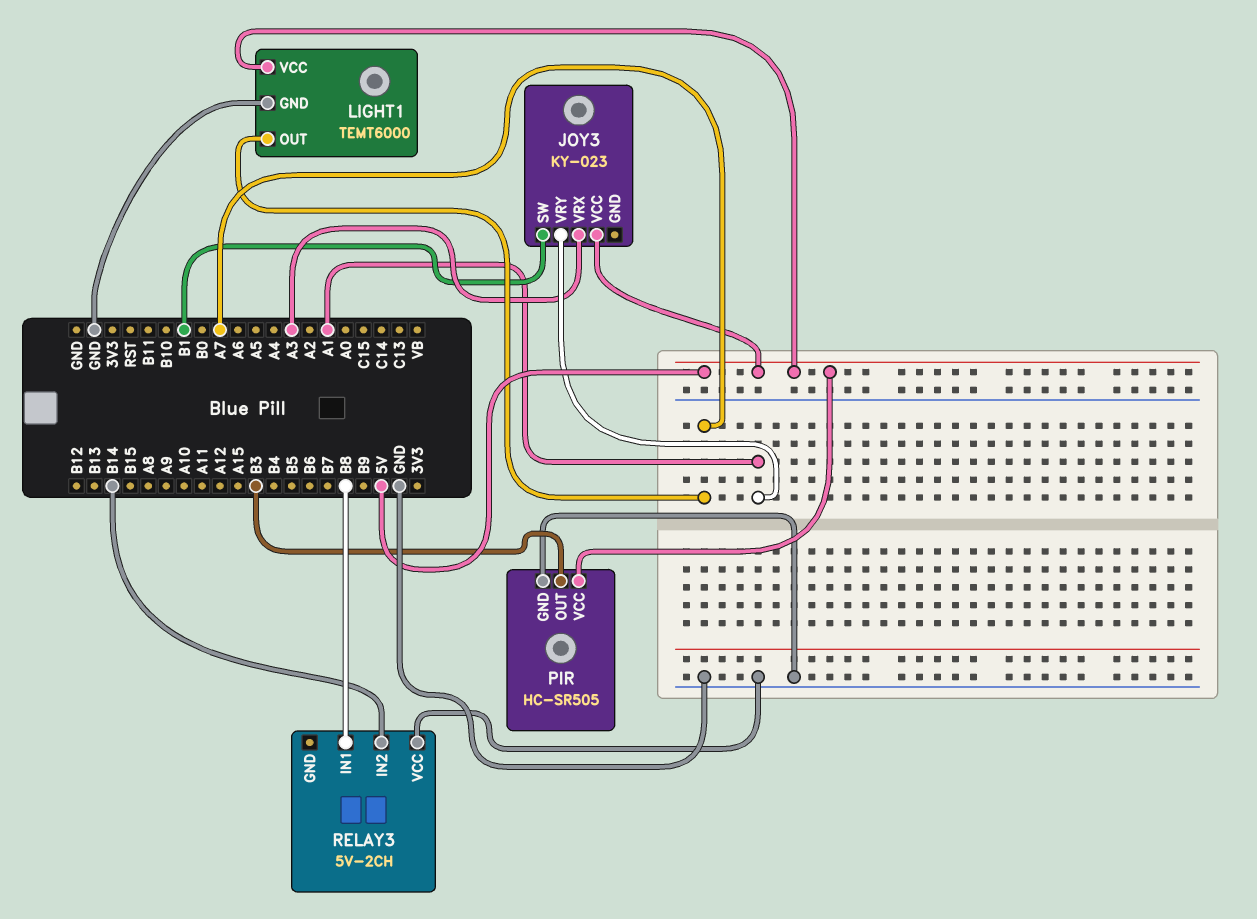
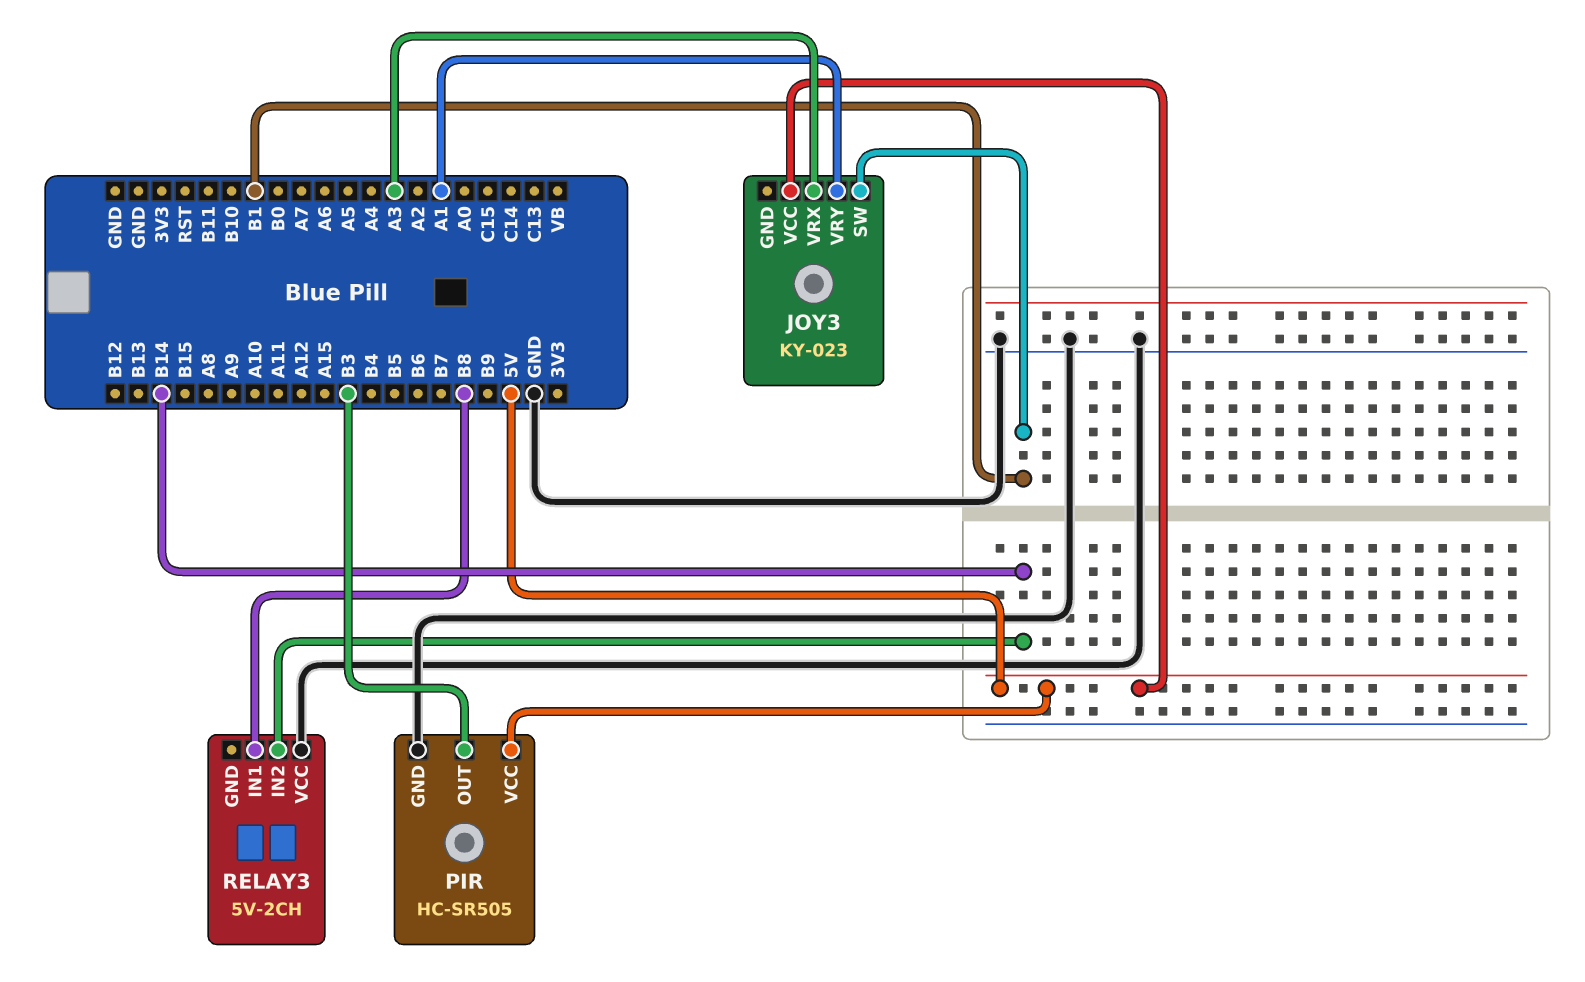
LIGHT1: TEMT6000 -> none
LIGHT1 pin GND: GND -> none
LIGHT1 pin OUT: A7 -> none
LIGHT1 pin VCC: 5V -> none

